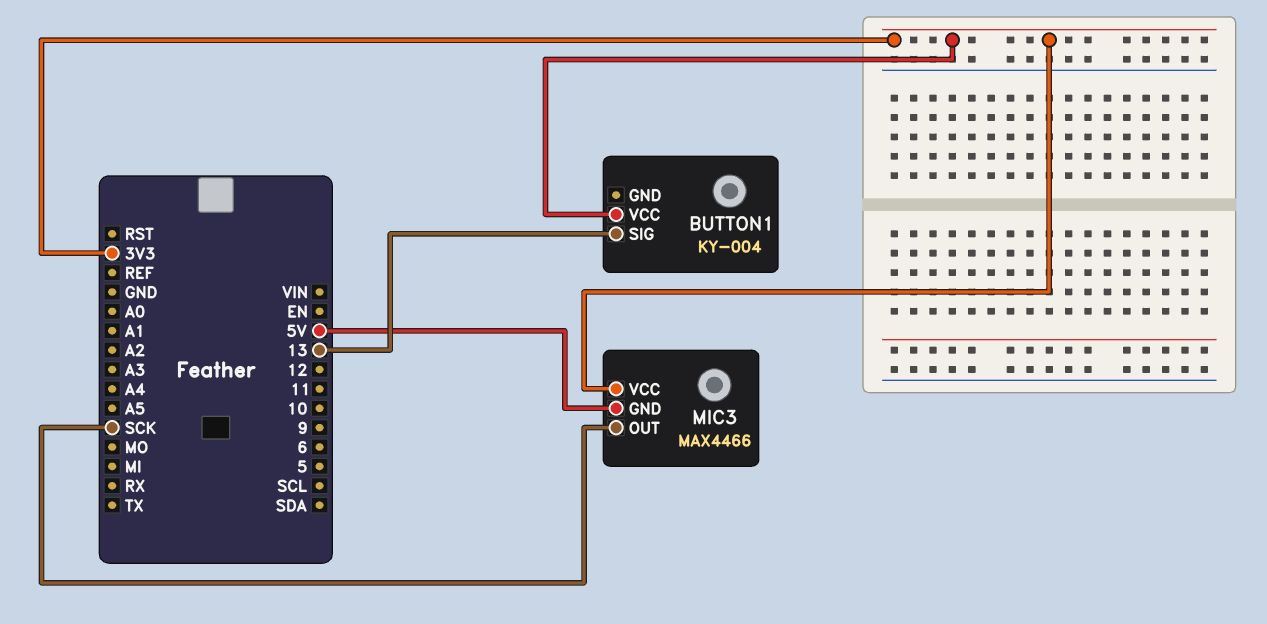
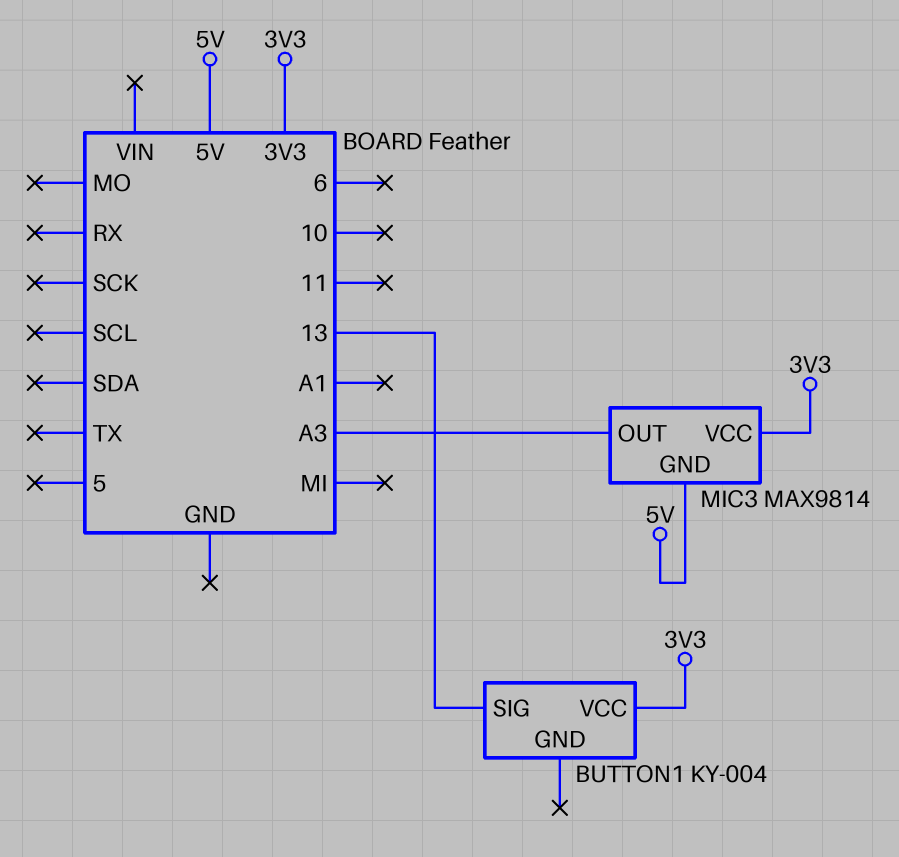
MIC3: MAX4466 -> MAX9814
MIC3 pin OUT: SCK -> A3

